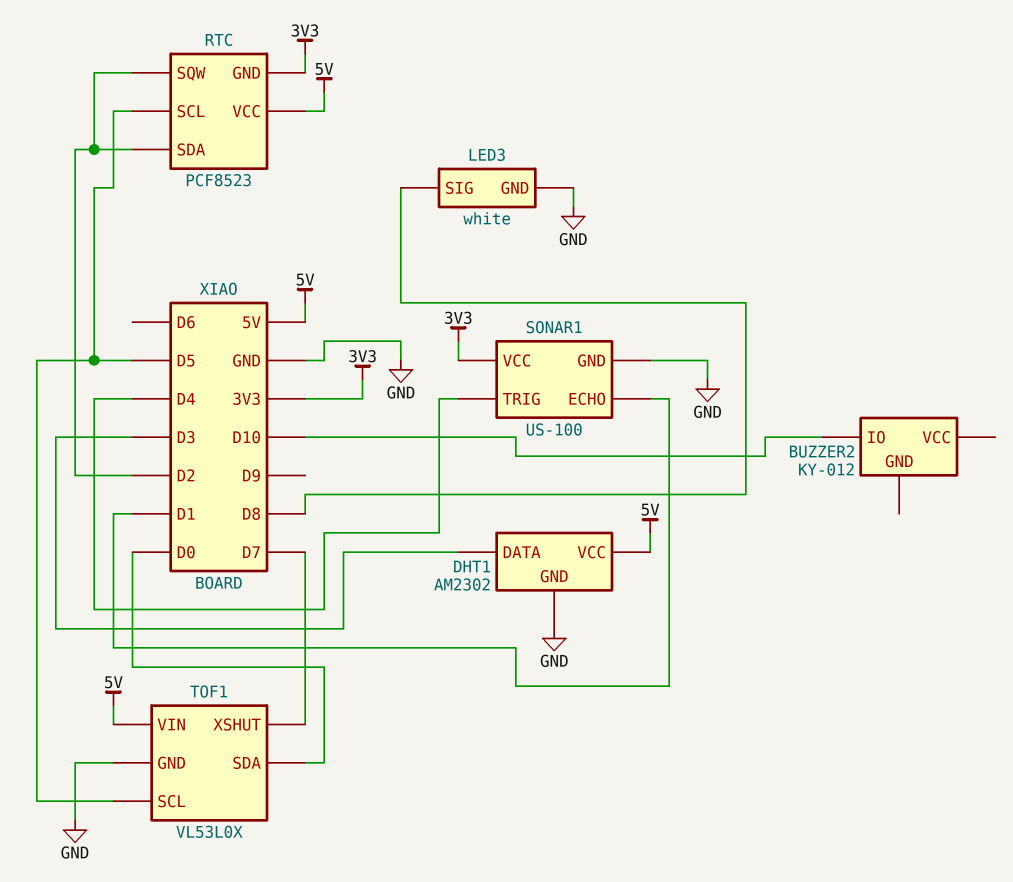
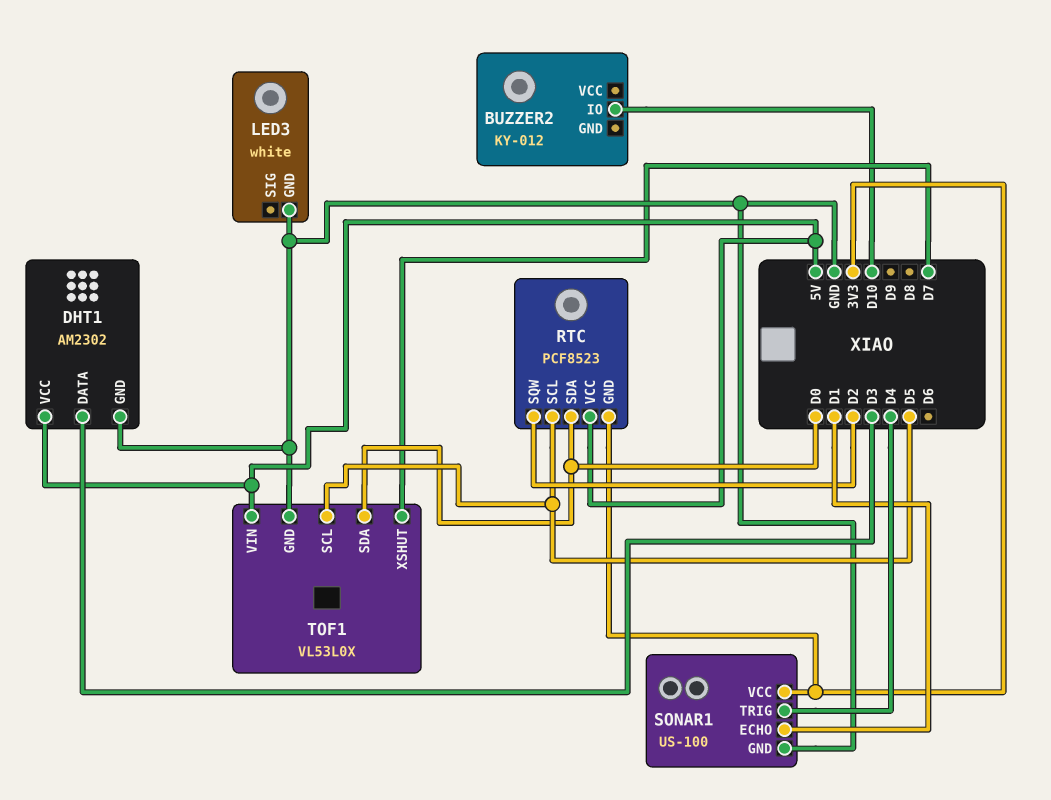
LED3 pin SIG: D8 -> none
RTC pin SDA: D2 -> D0

